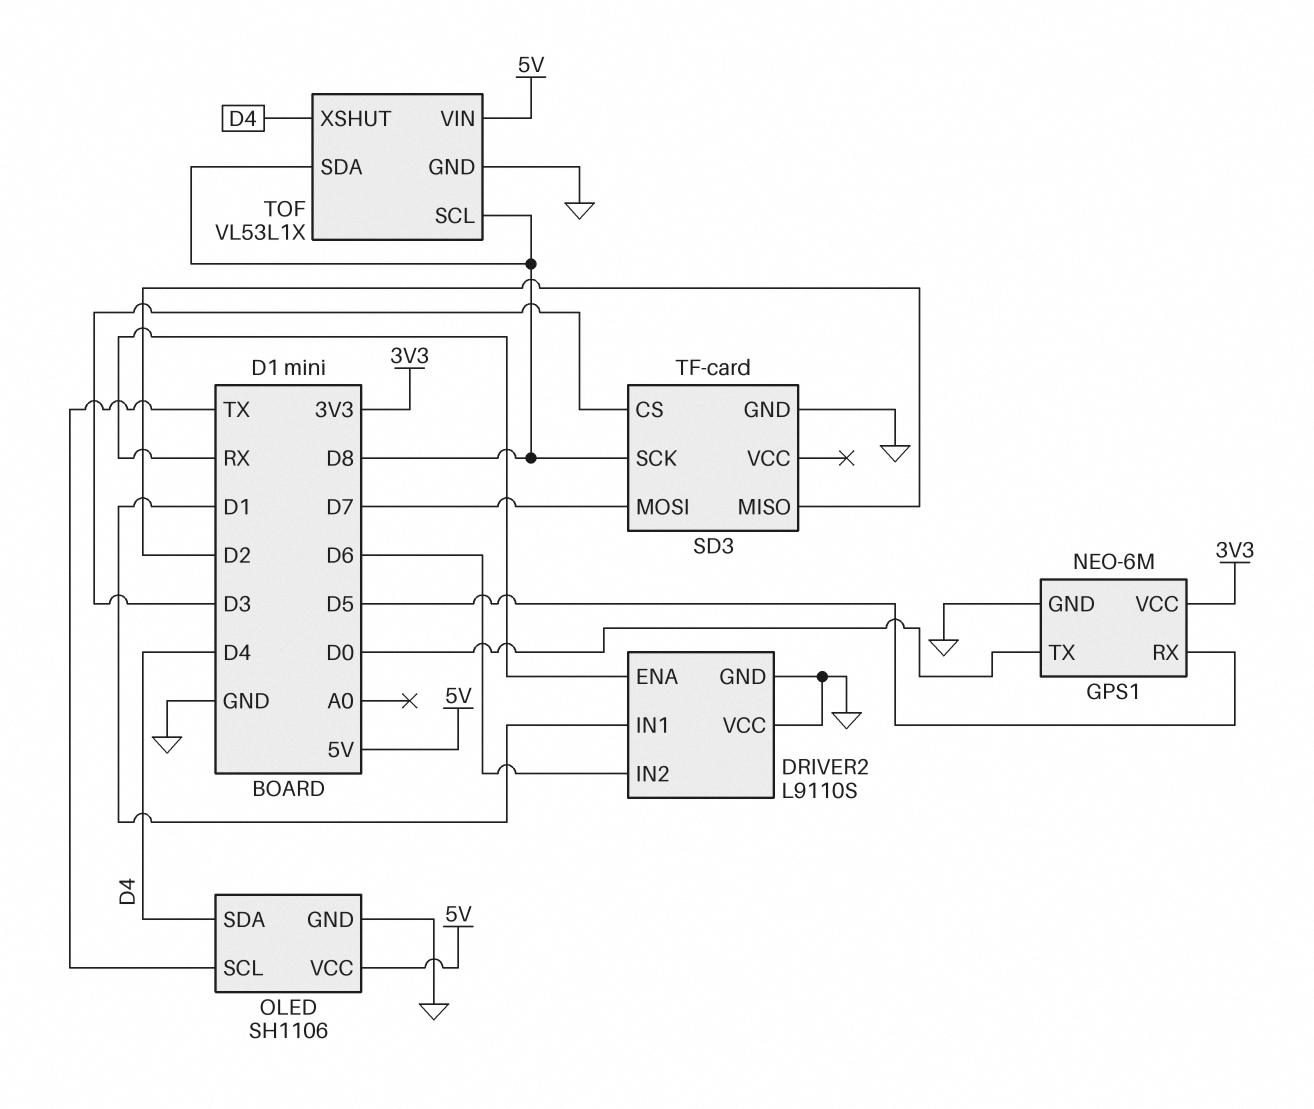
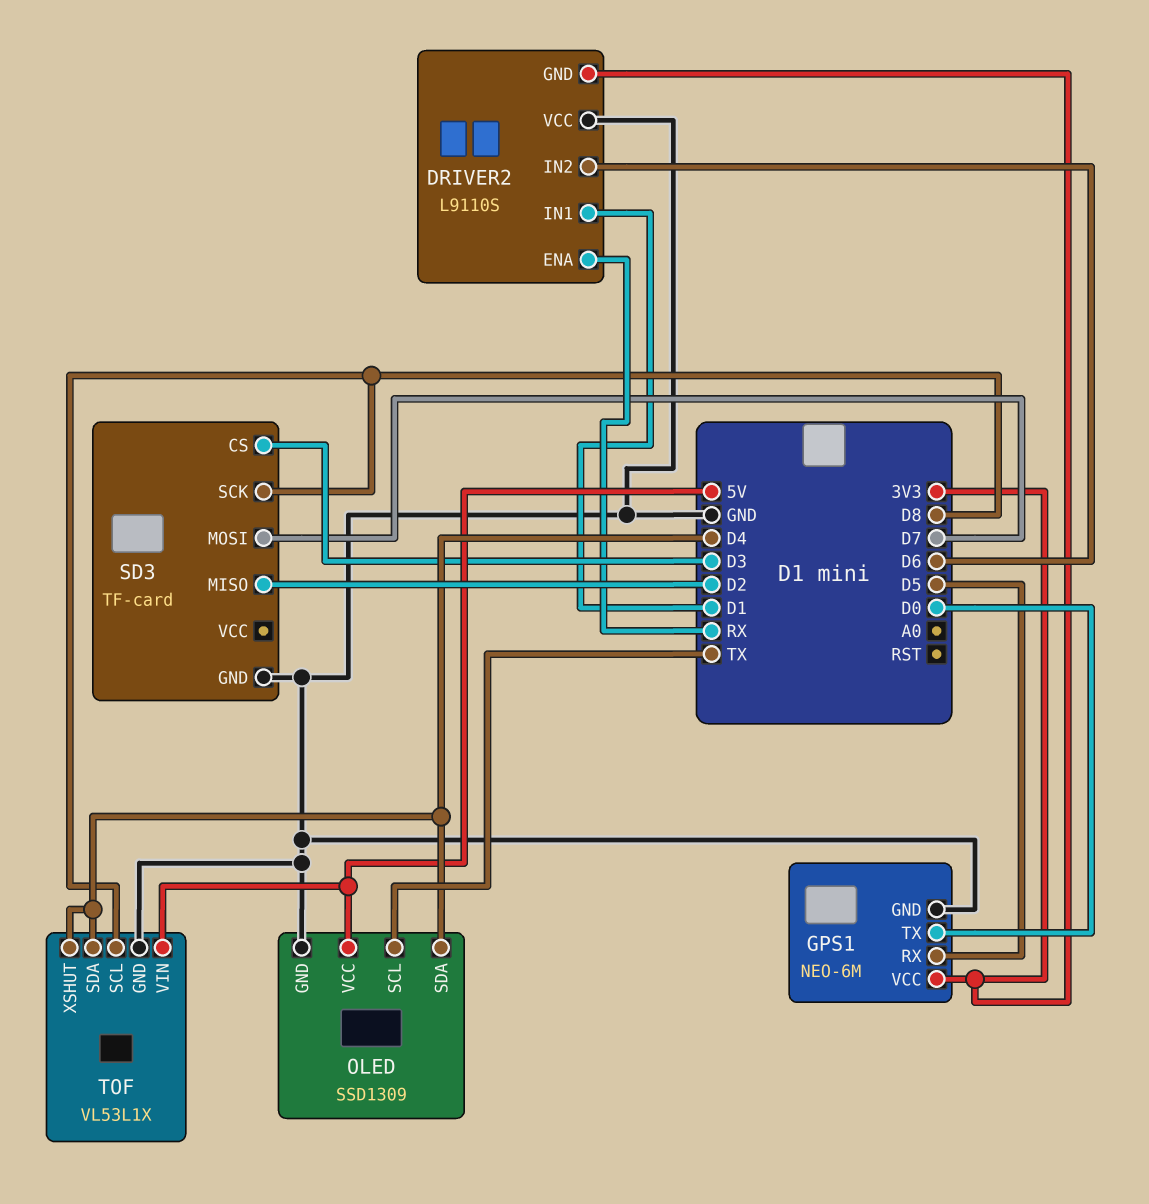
DRIVER2 pin GND: GND -> 3V3
OLED: SH1106 -> SSD1309
TOF pin SDA: D8 -> D4

